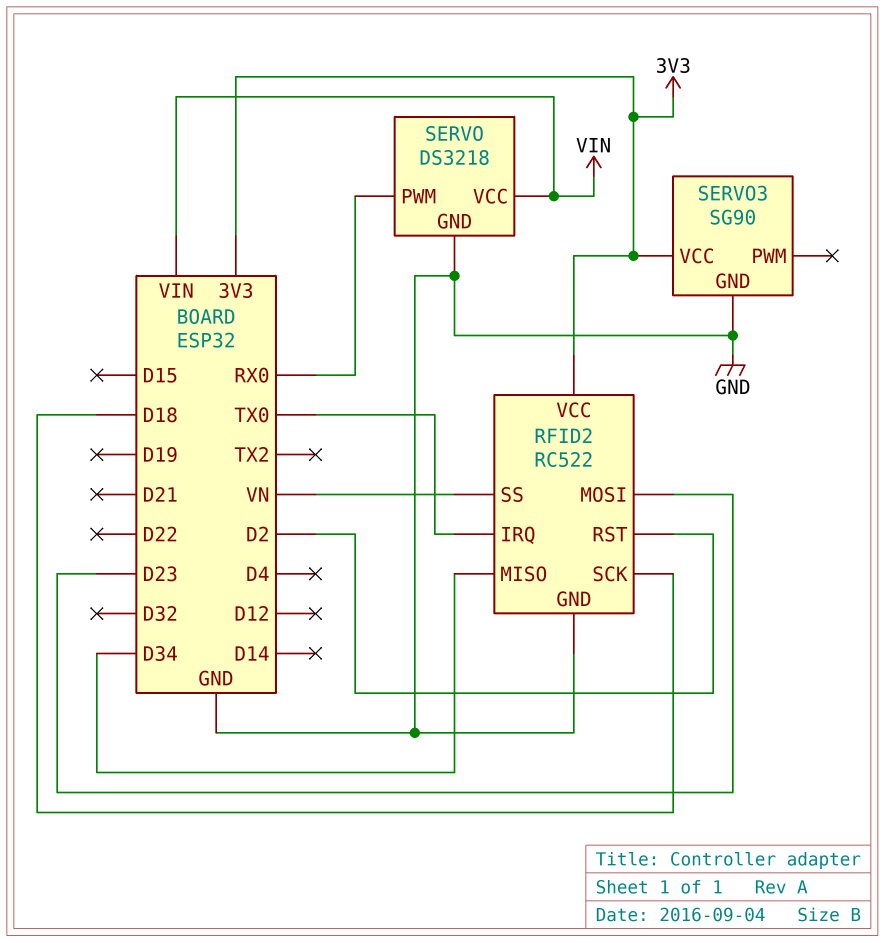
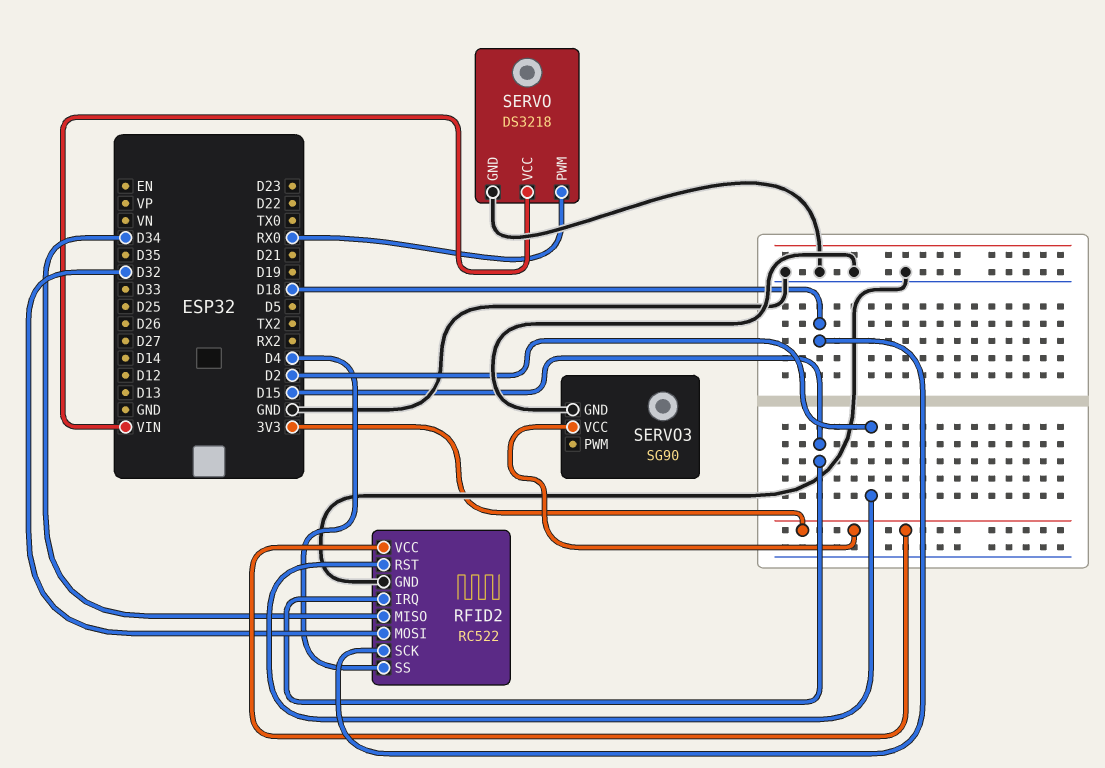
RFID2 pin IRQ: TX0 -> D15
RFID2 pin MOSI: D23 -> D32
RFID2 pin SS: VN -> D4

